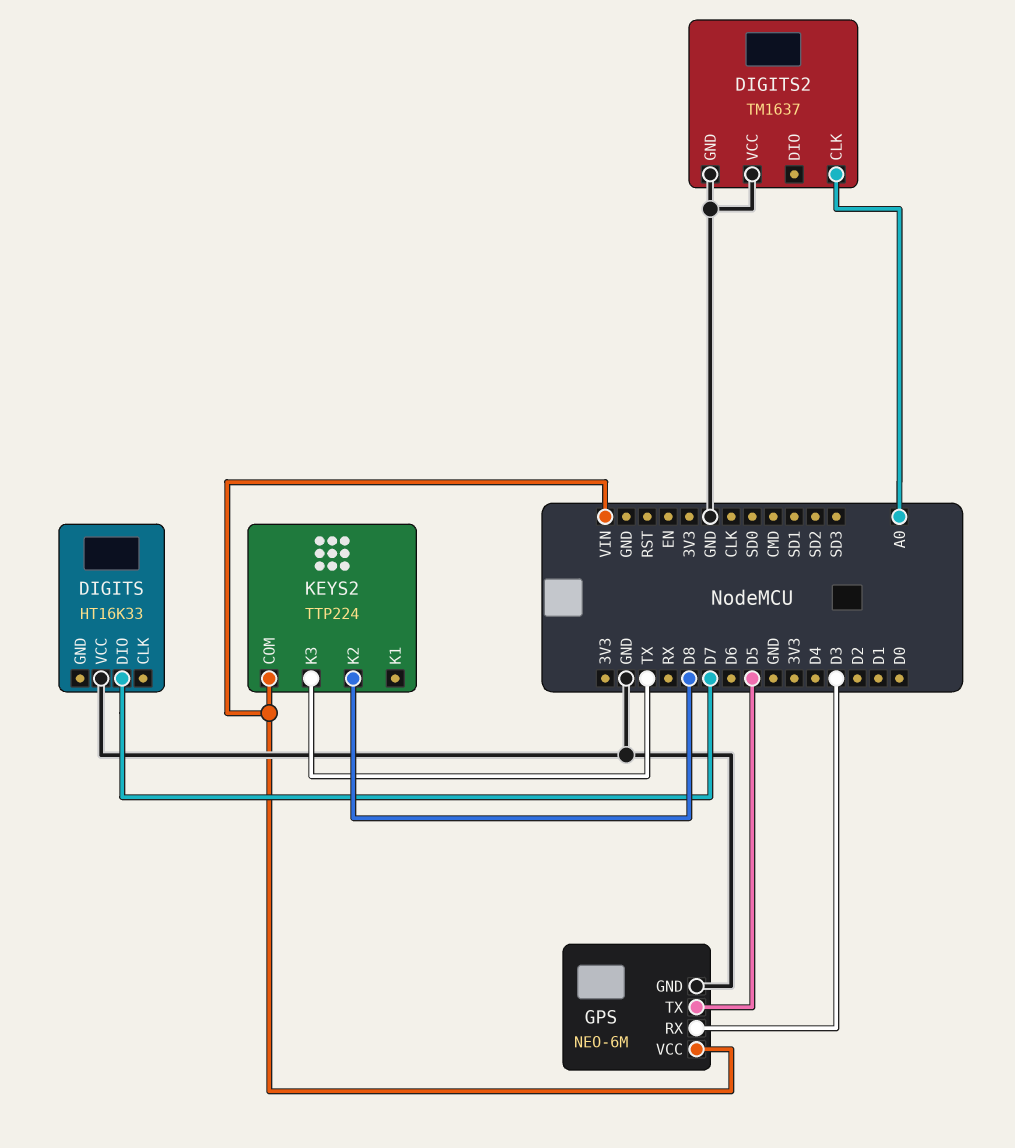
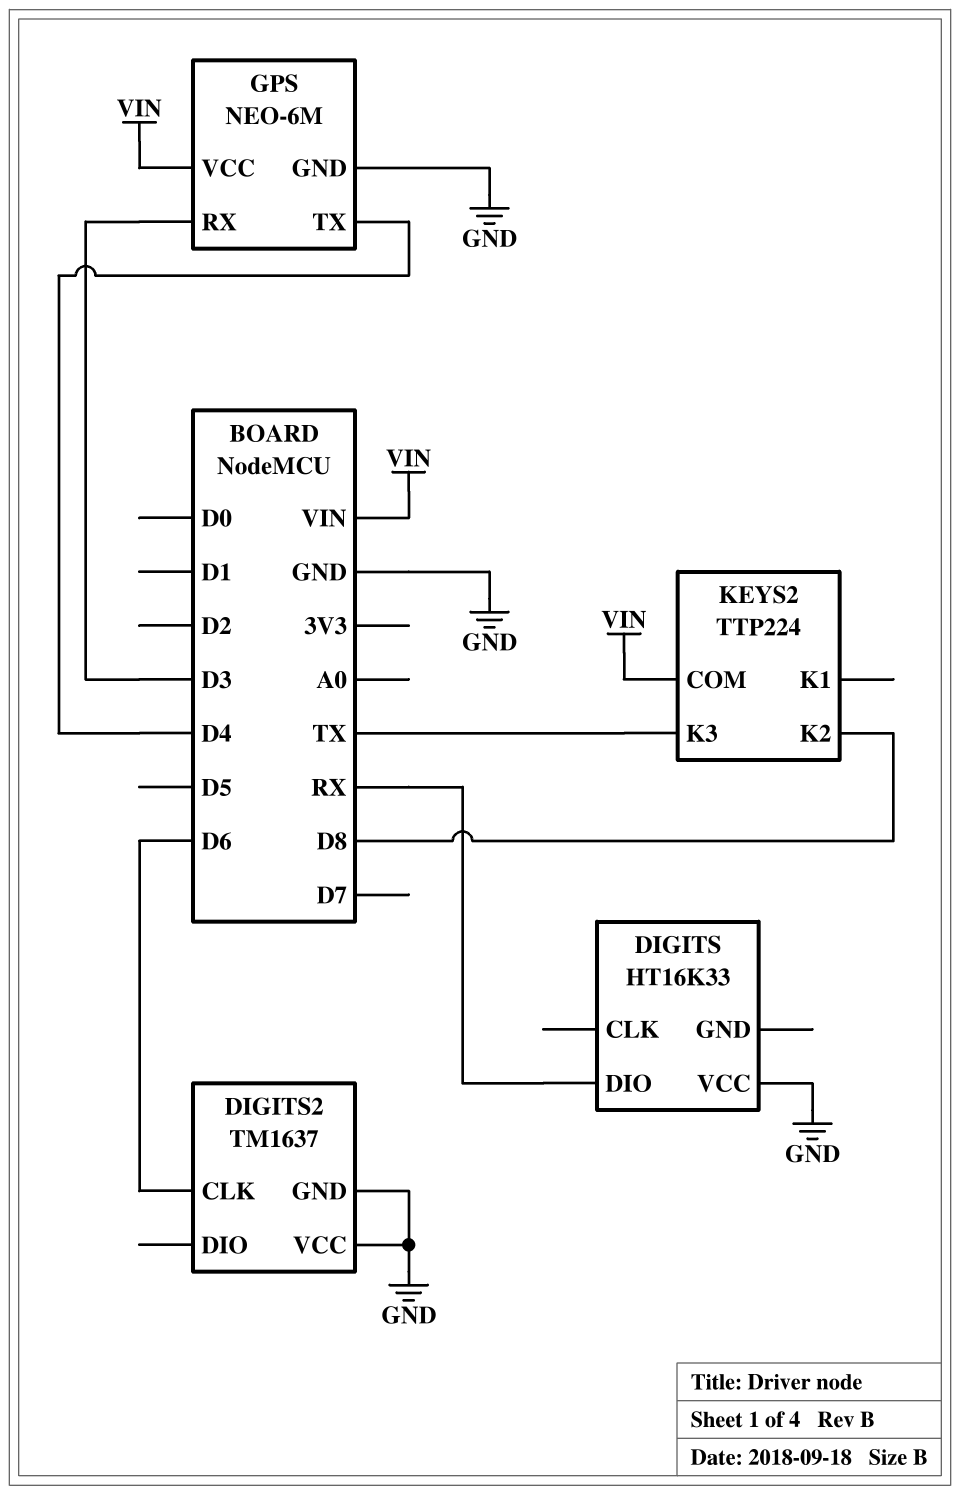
DIGITS pin DIO: D7 -> RX
DIGITS2 pin CLK: A0 -> D6
GPS pin TX: D5 -> D4

